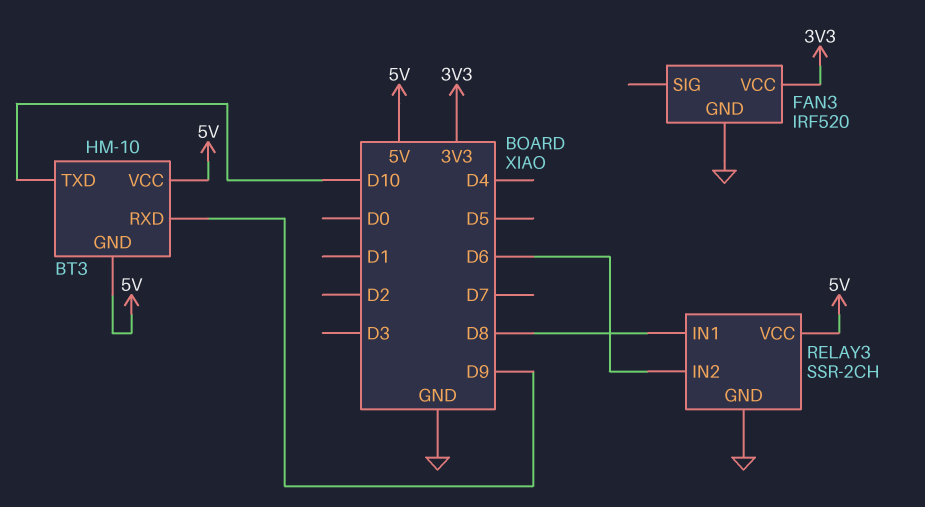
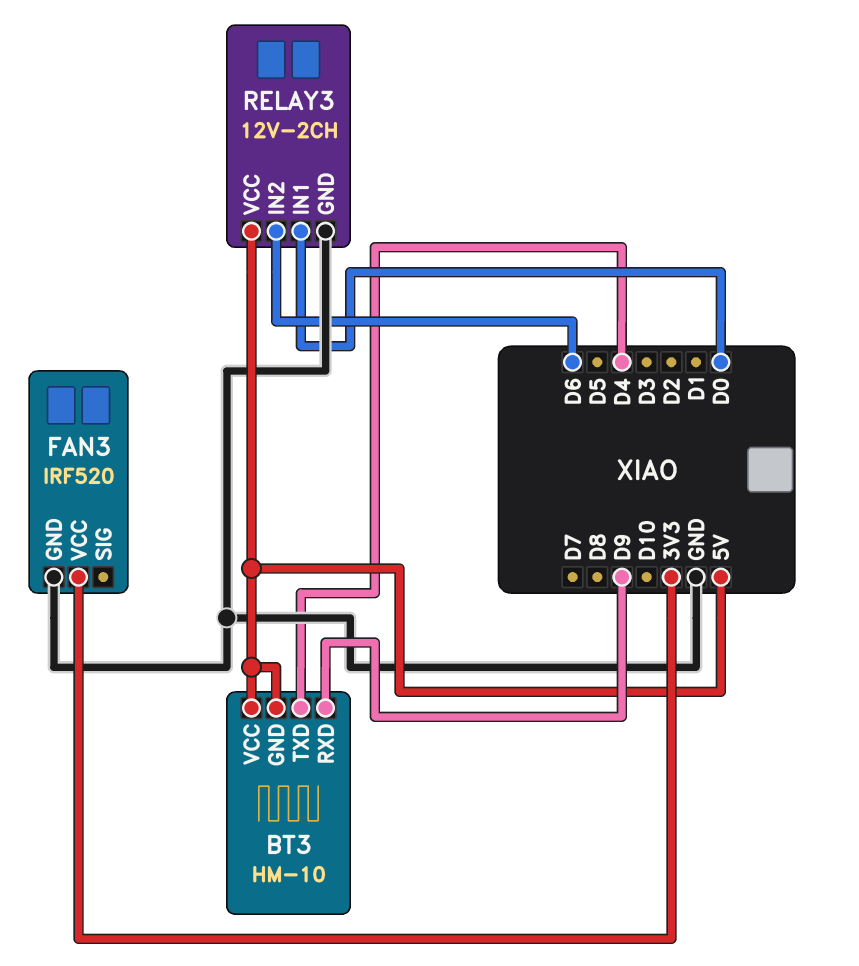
BT3 pin TXD: D10 -> D4
RELAY3: SSR-2CH -> 12V-2CH
RELAY3 pin IN1: D8 -> D0

